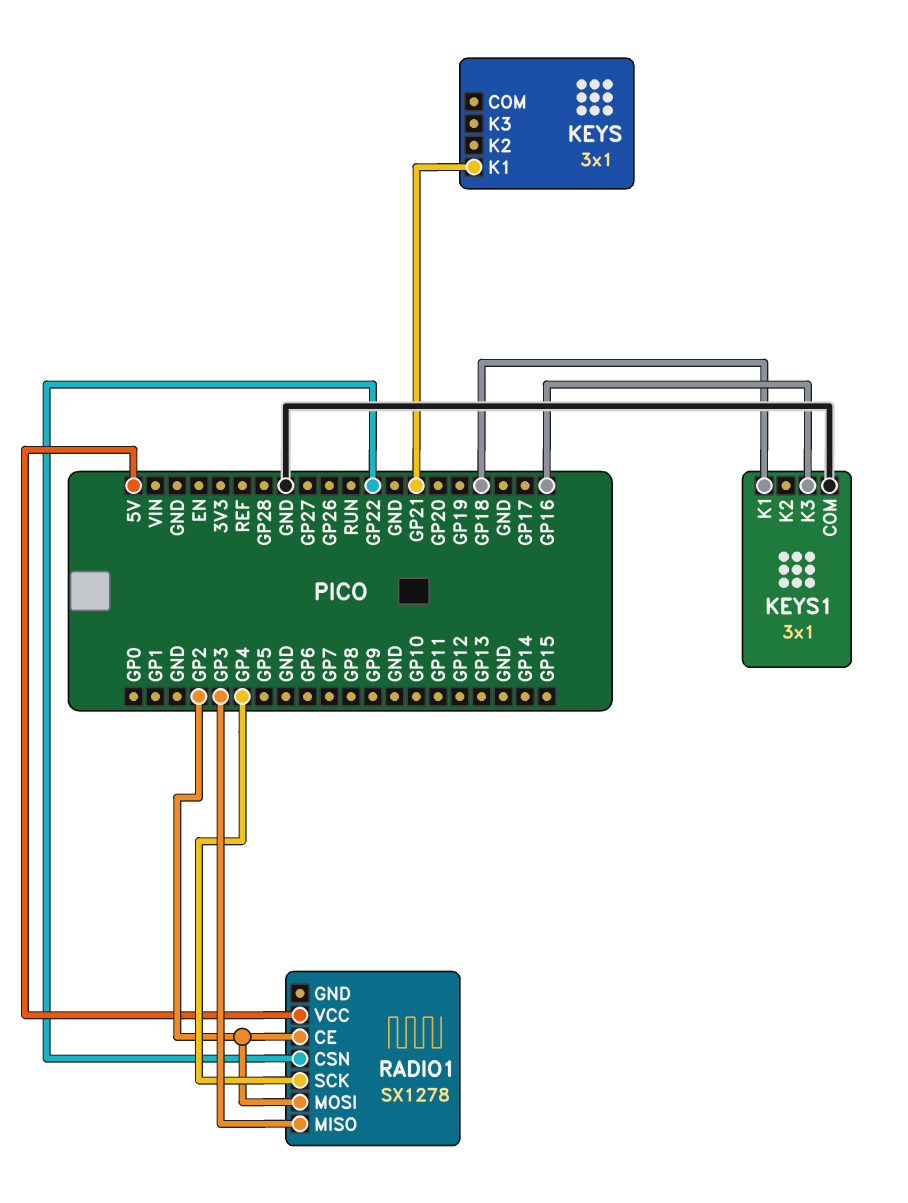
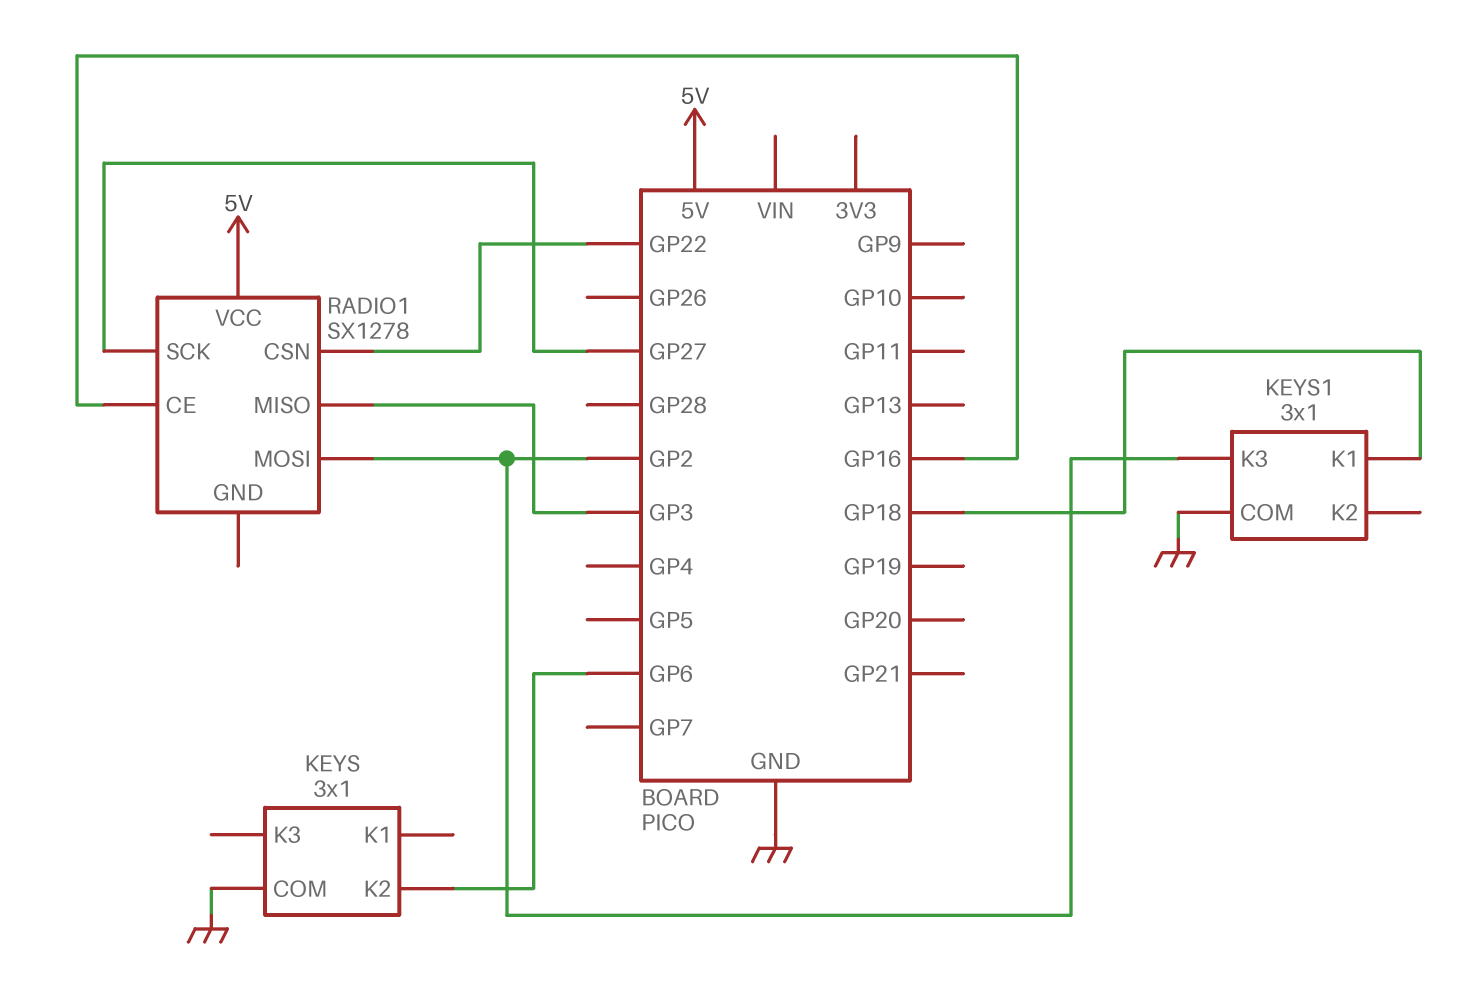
KEYS pin COM: none -> GND
KEYS pin K1: GP21 -> none
KEYS pin K2: none -> GP6
KEYS1 pin K3: GP16 -> GP2
RADIO1 pin CE: GP2 -> GP16
RADIO1 pin SCK: GP4 -> GP27

